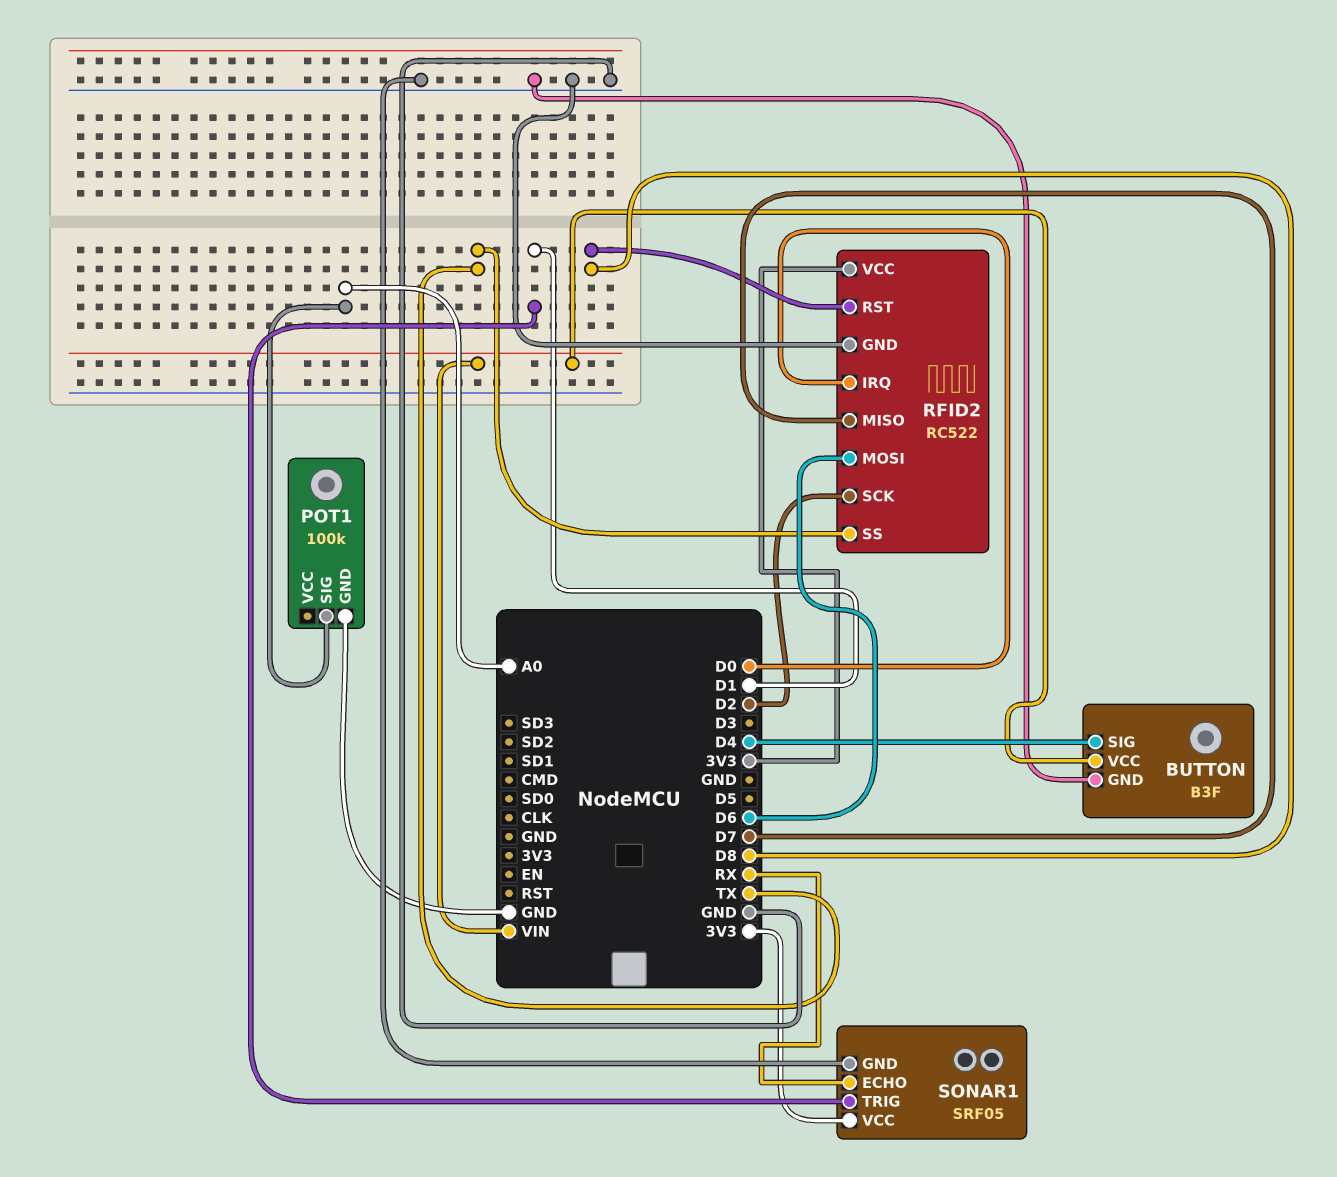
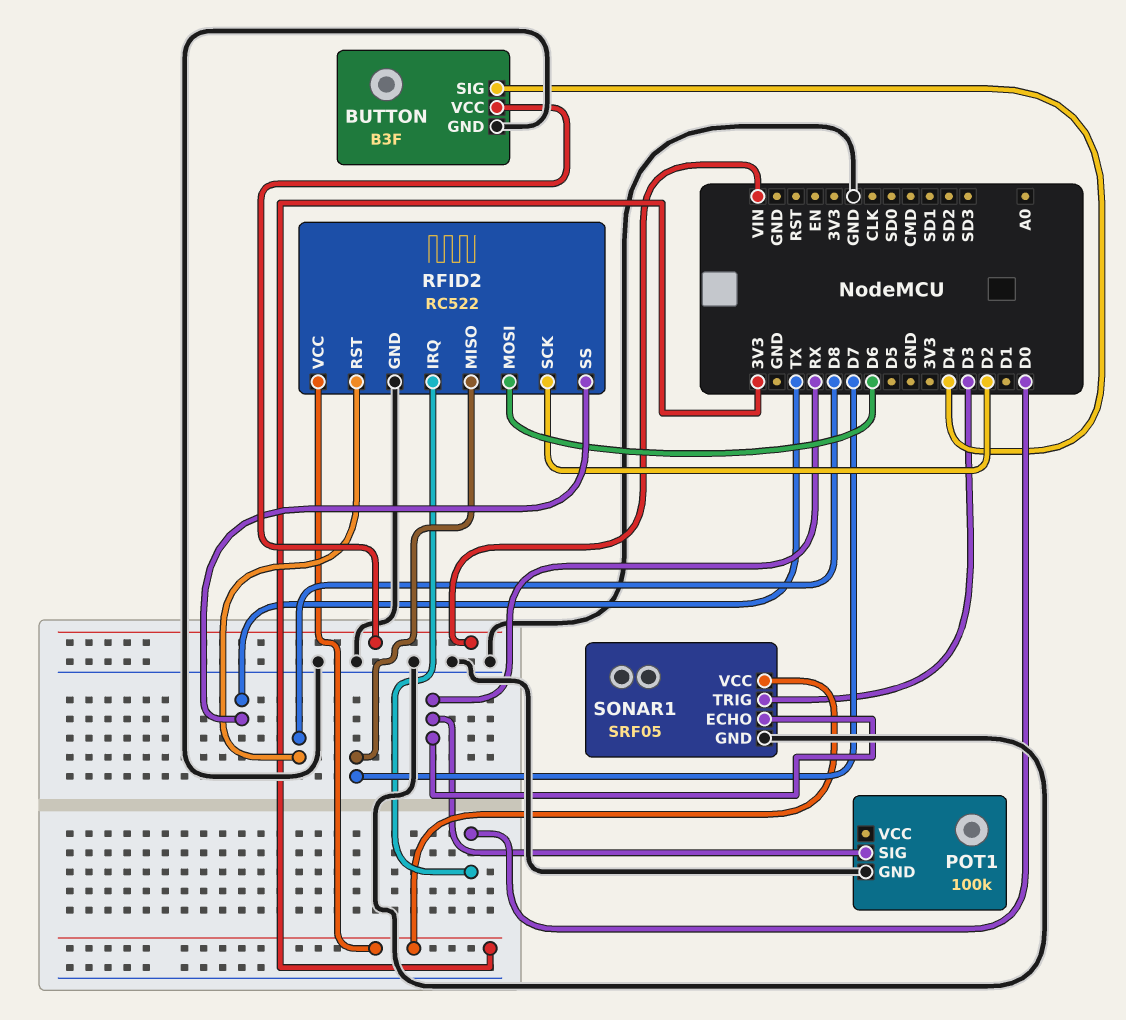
POT1 pin SIG: A0 -> RX
SONAR1 pin TRIG: D1 -> D3

